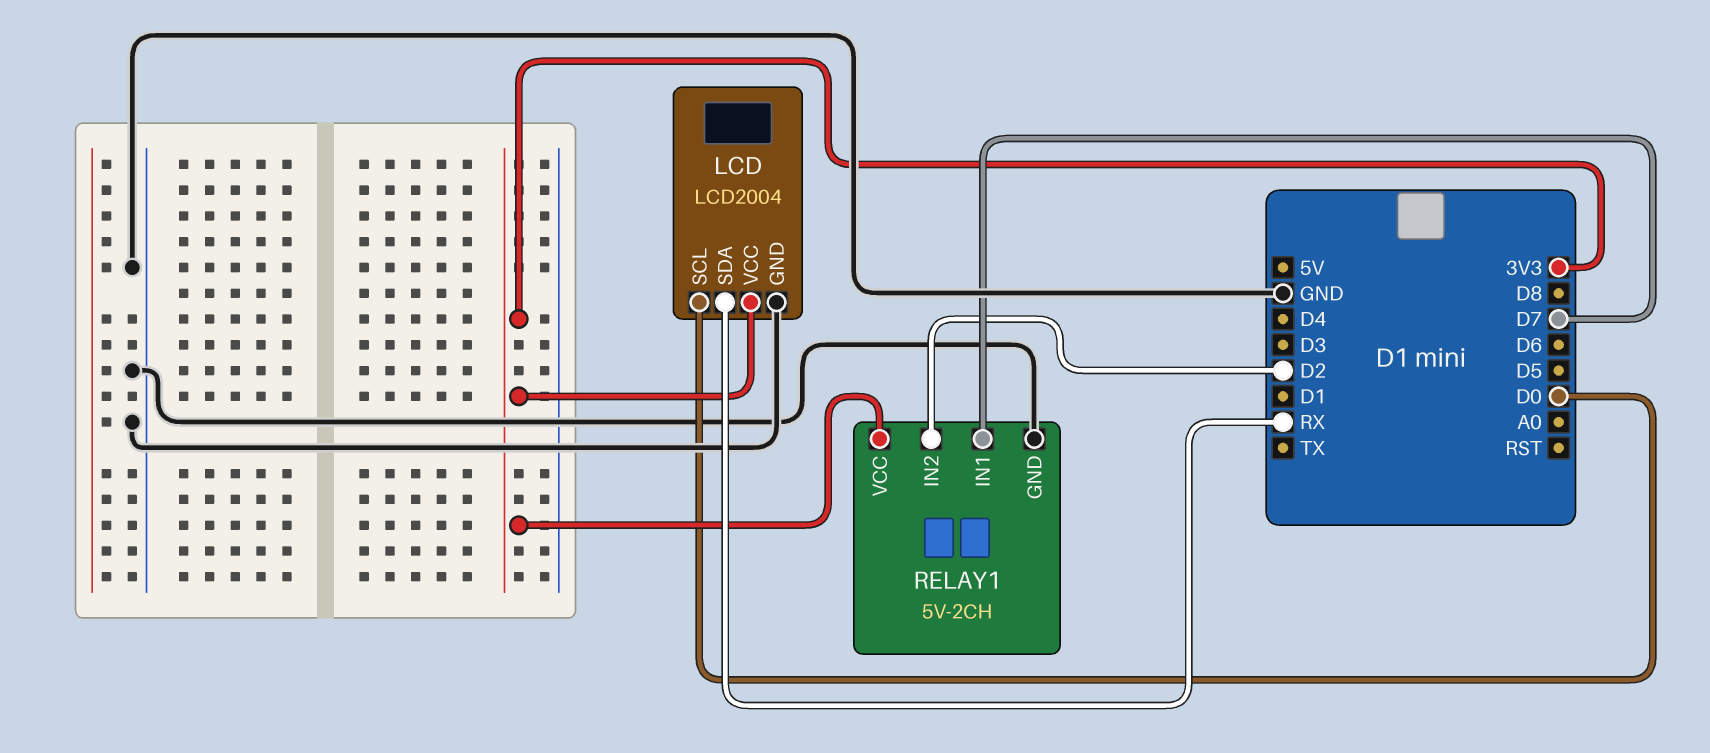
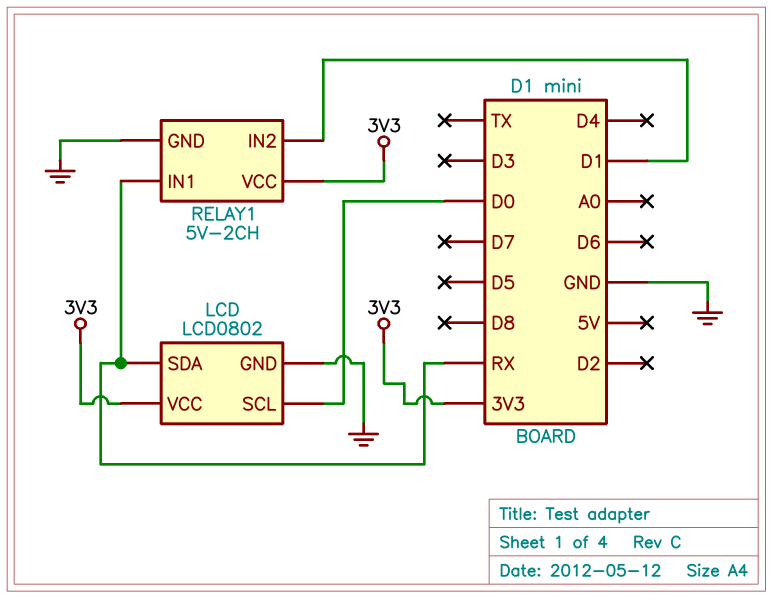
LCD: LCD2004 -> LCD0802
RELAY1 pin IN1: D7 -> RX
RELAY1 pin IN2: D2 -> D1

